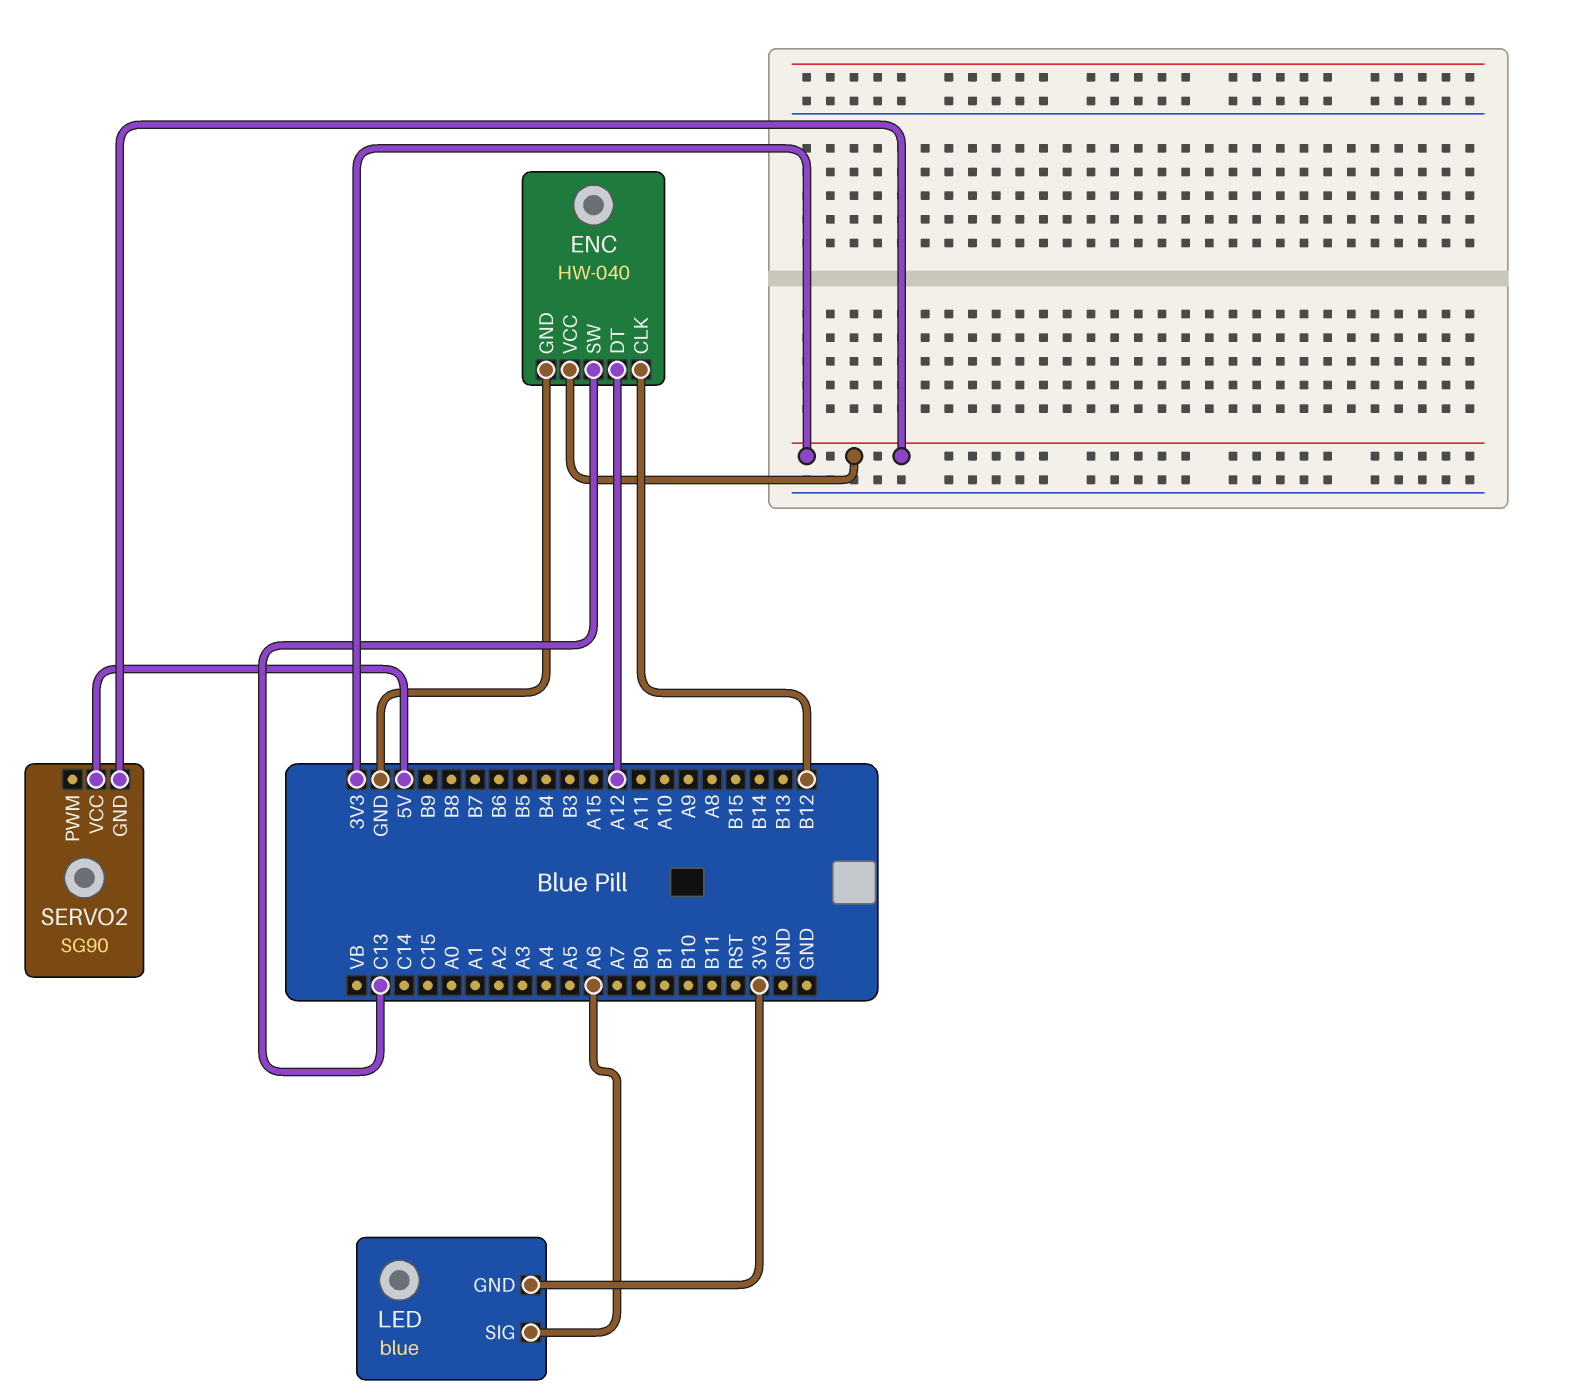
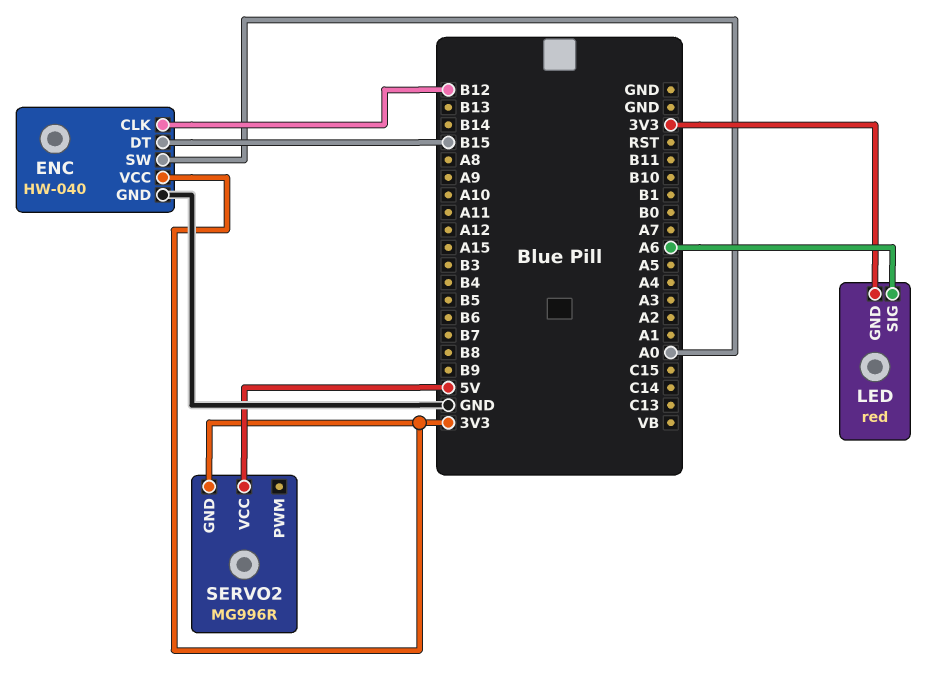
ENC pin DT: A12 -> B15
ENC pin SW: C13 -> A0
LED: blue -> red
SERVO2: SG90 -> MG996R

